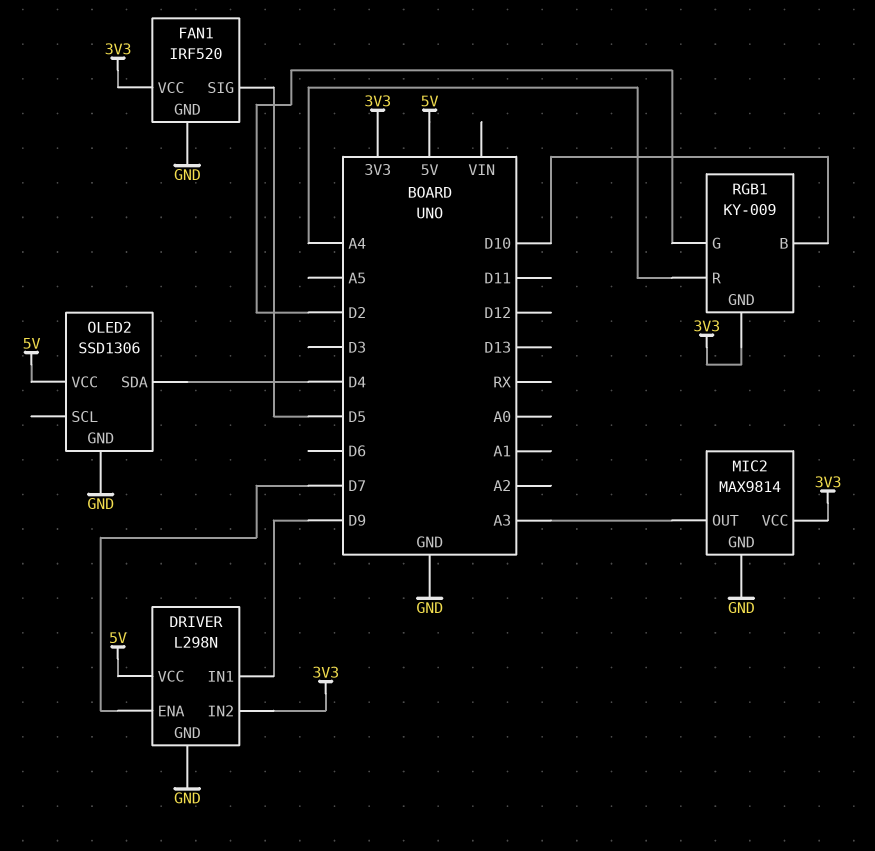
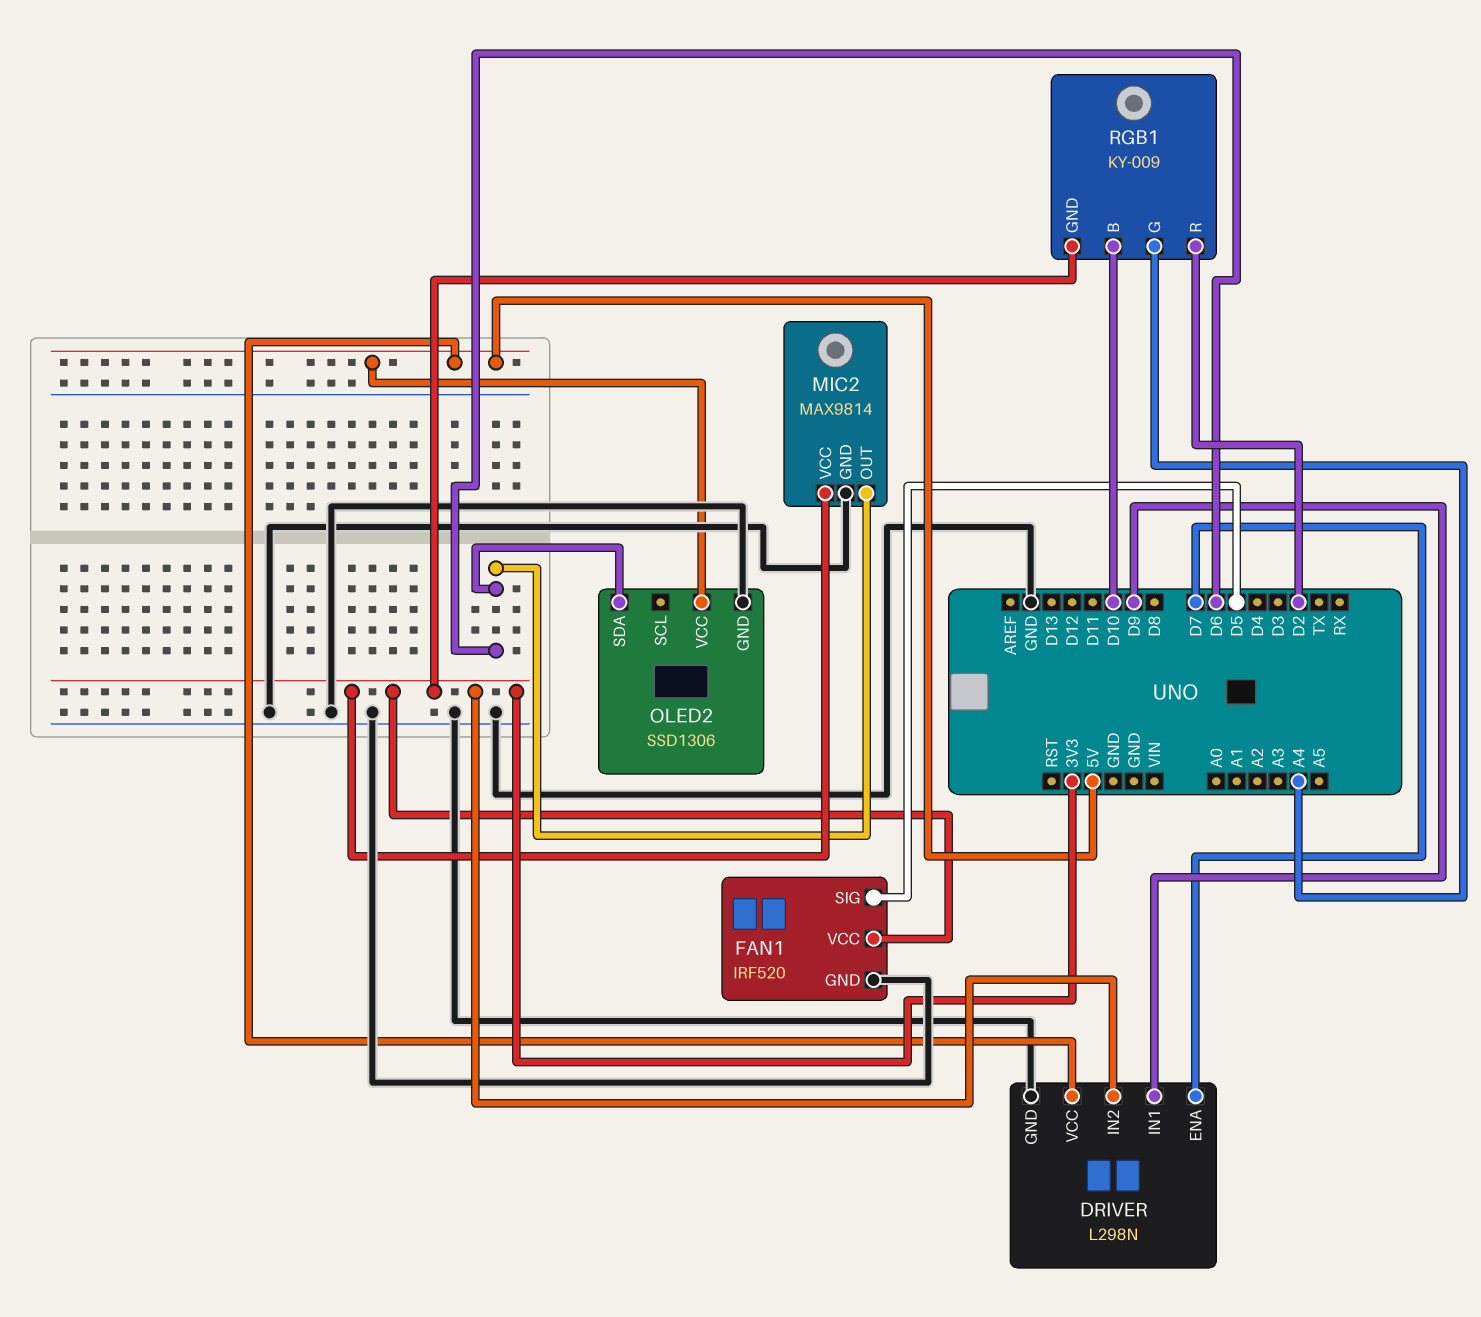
MIC2 pin OUT: A3 -> D6
OLED2 pin SDA: D4 -> D6
RGB1 pin G: D2 -> A4
RGB1 pin R: A4 -> D2

